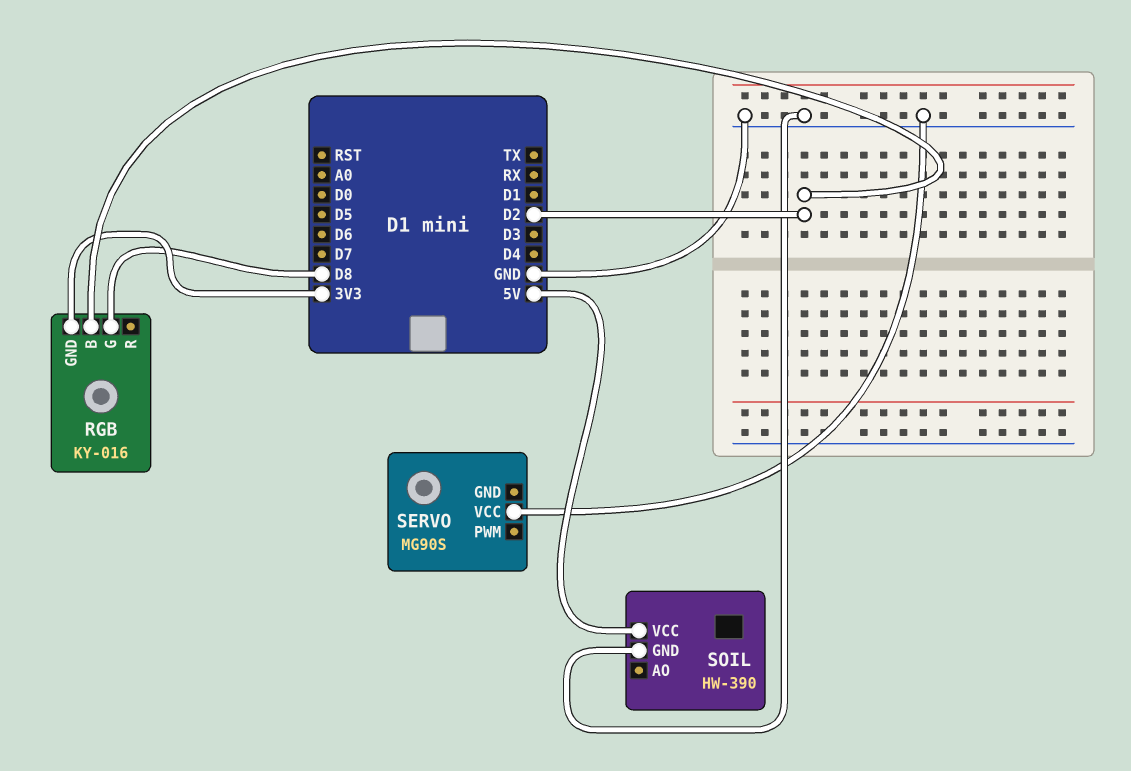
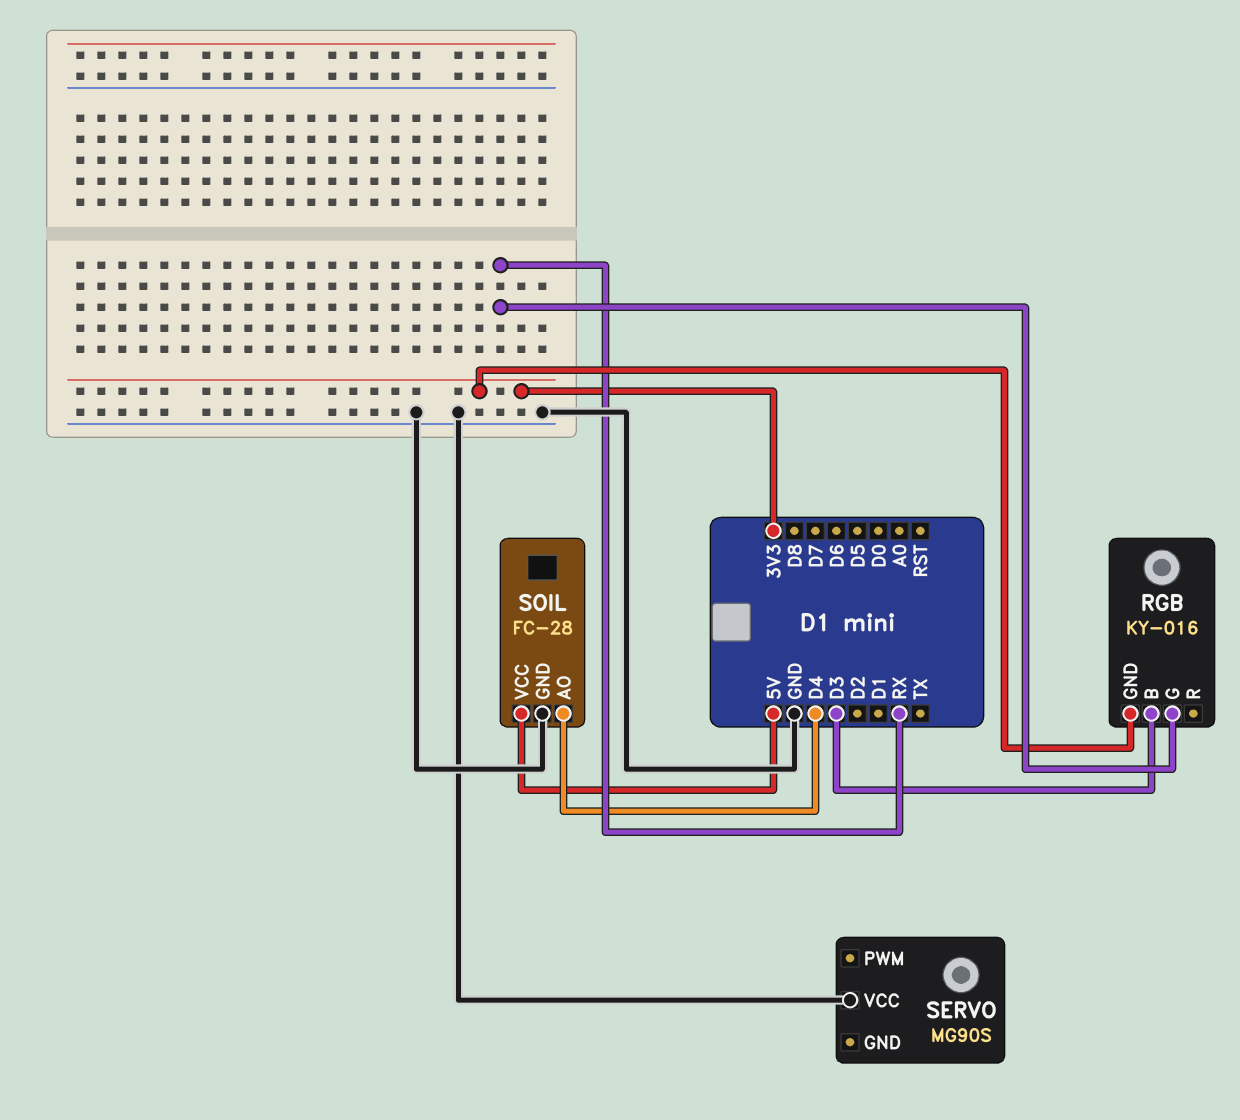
RGB pin B: D2 -> D3
RGB pin G: D8 -> RX
SOIL: HW-390 -> FC-28
SOIL pin AO: none -> D4

